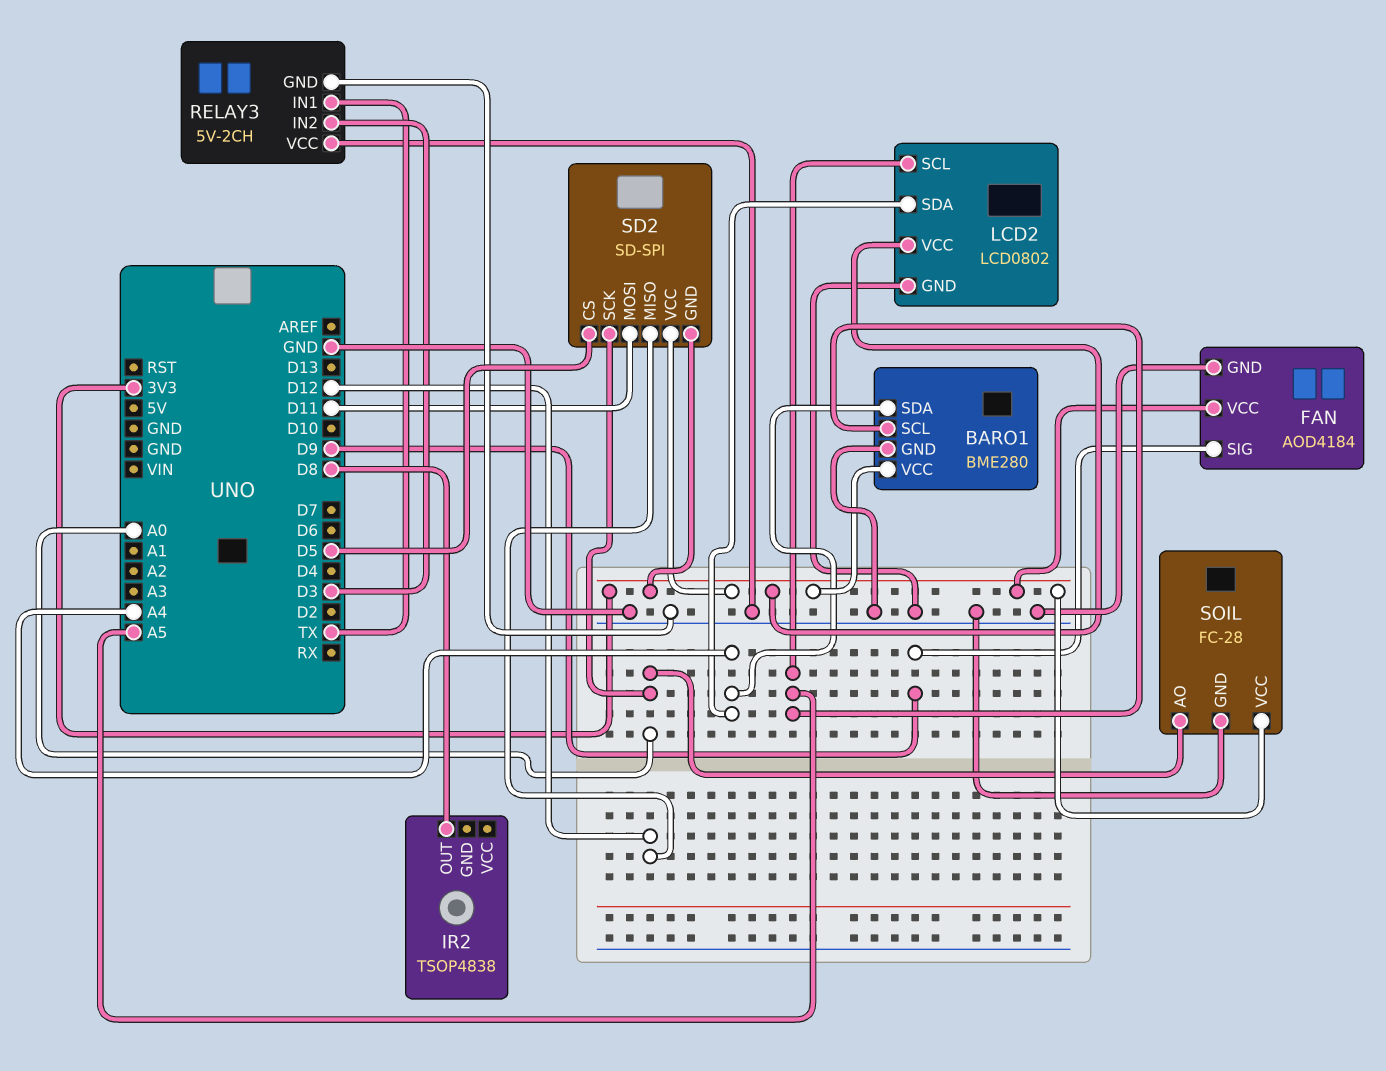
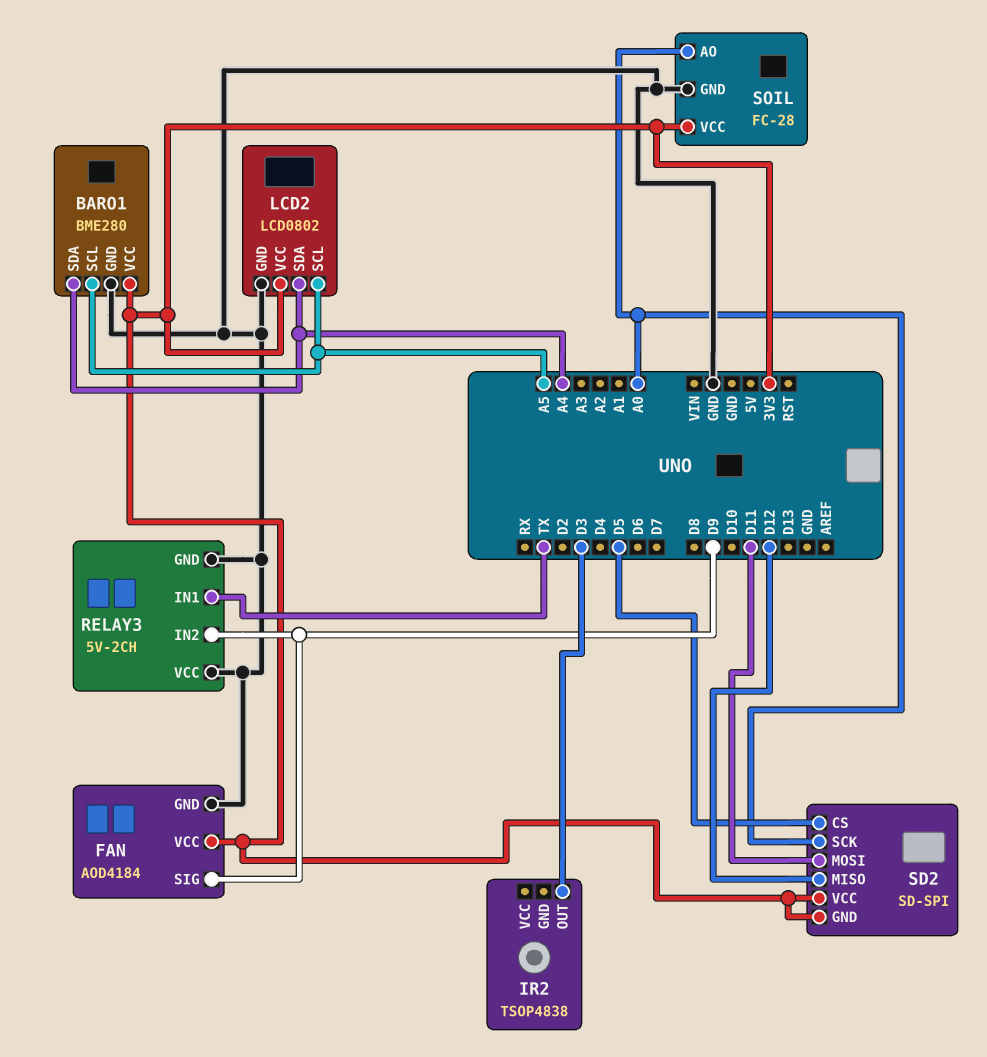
IR2 pin OUT: D8 -> D3
RELAY3 pin IN2: D3 -> D9

